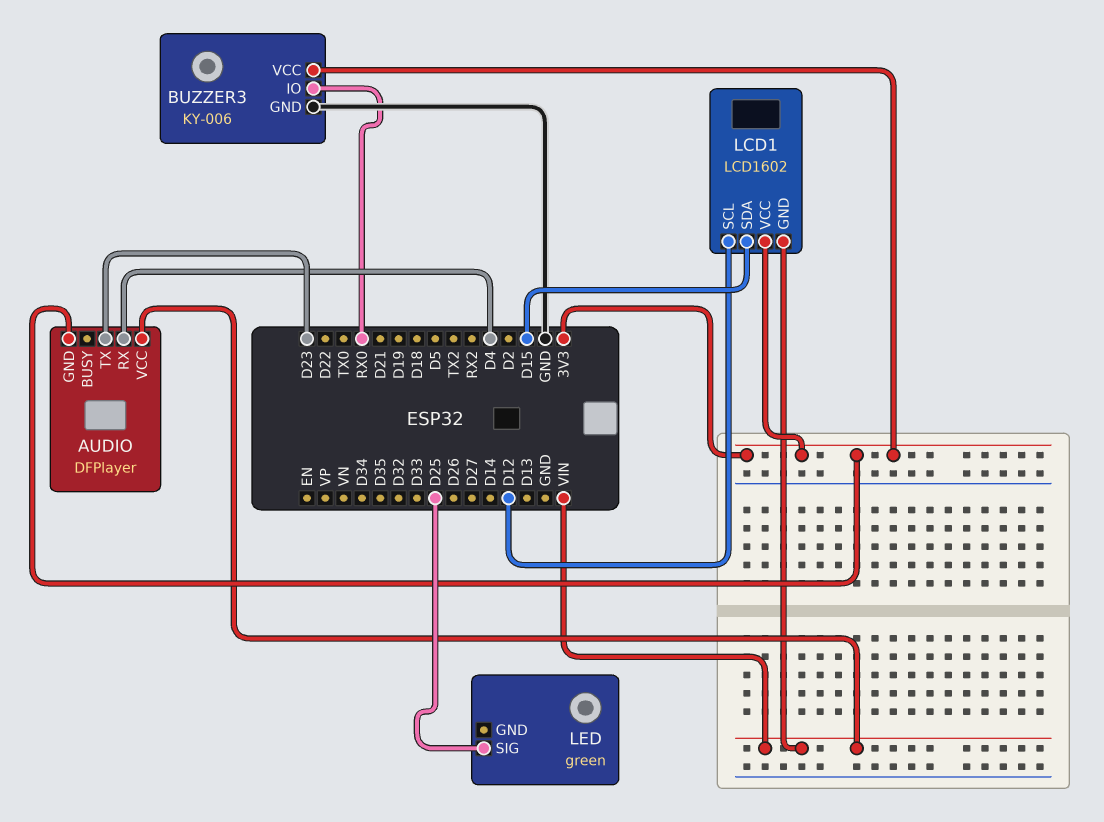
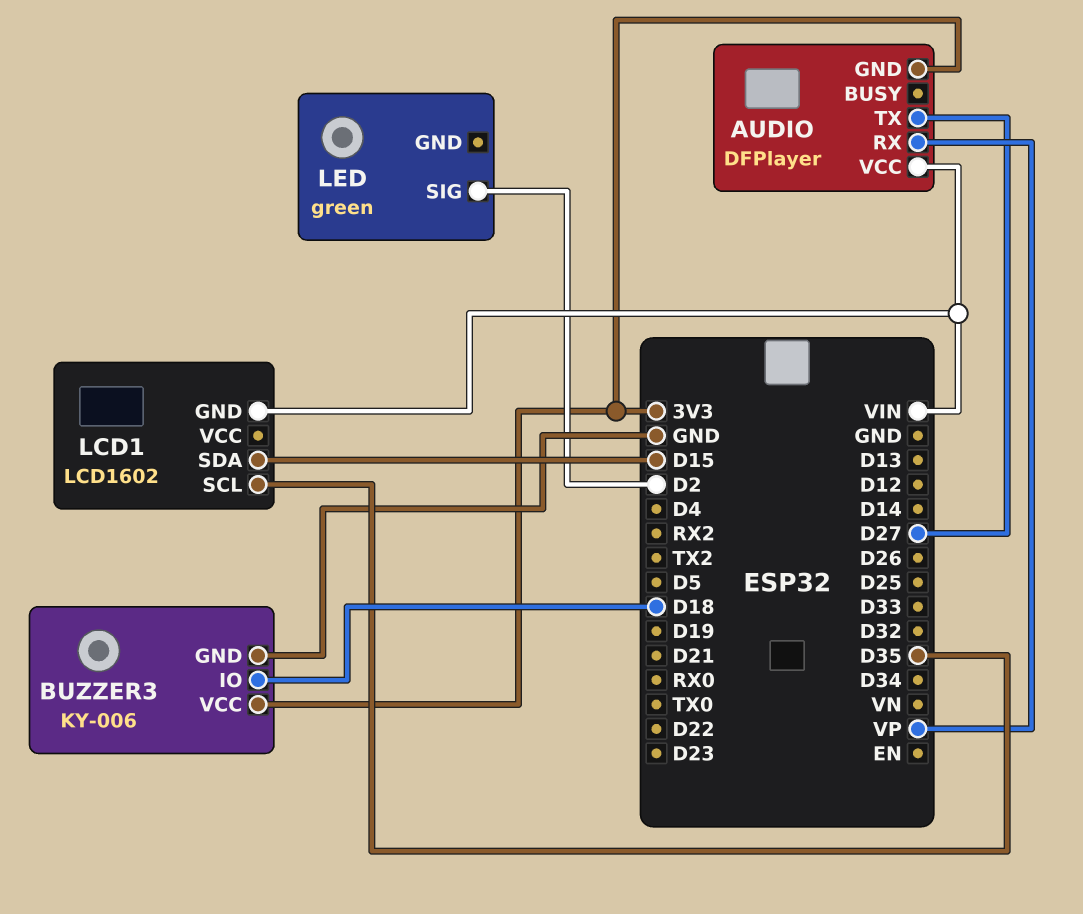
AUDIO pin RX: D4 -> VP
AUDIO pin TX: D23 -> D27
BUZZER3 pin IO: RX0 -> D18
LCD1 pin SCL: D12 -> D35
LCD1 pin VCC: 3V3 -> none
LED pin SIG: D25 -> D2

